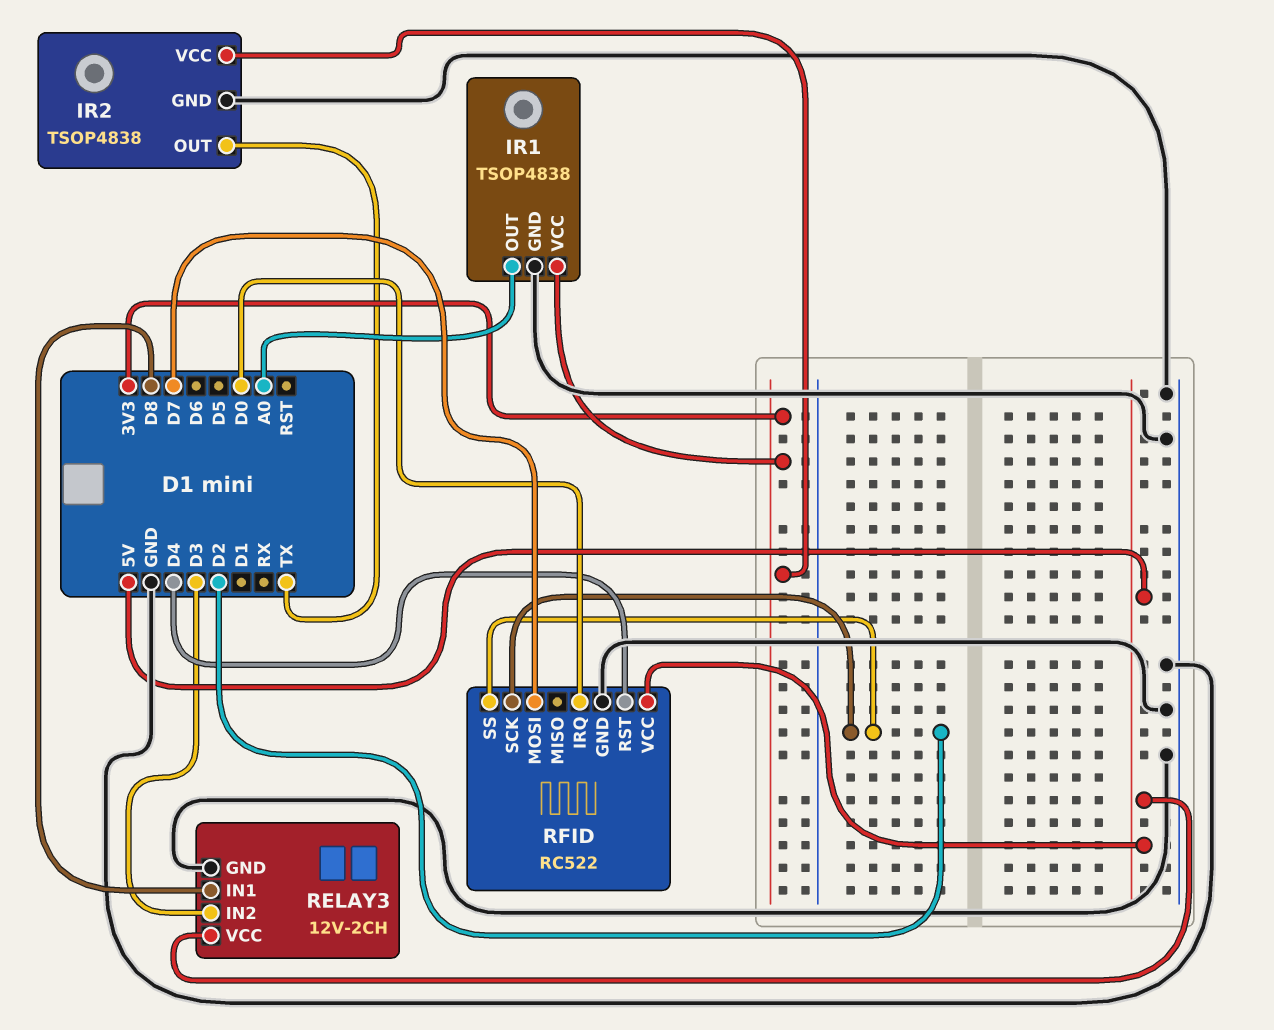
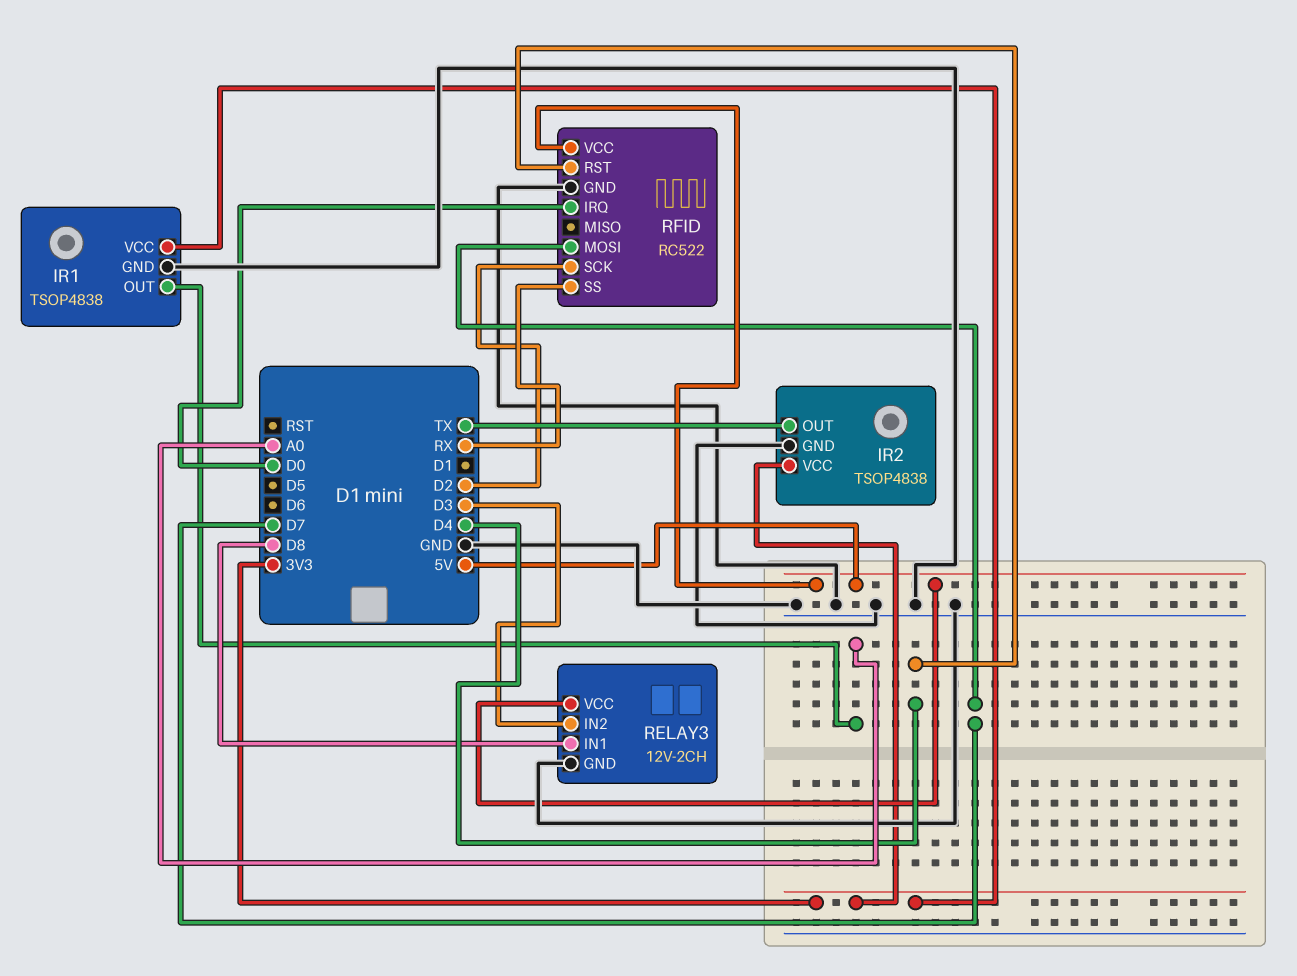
RFID pin SS: D2 -> RX

